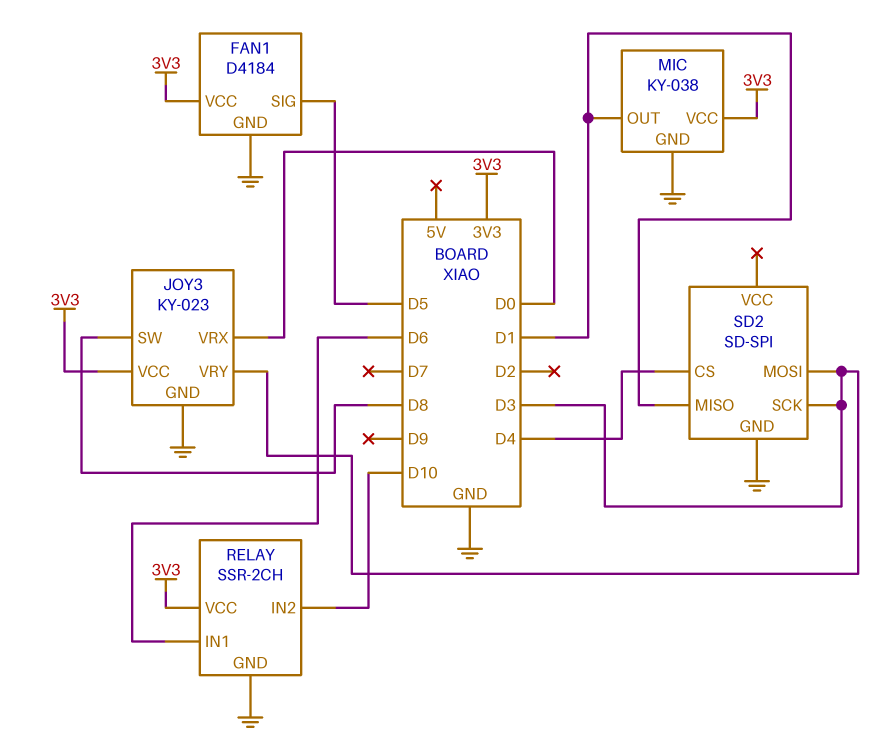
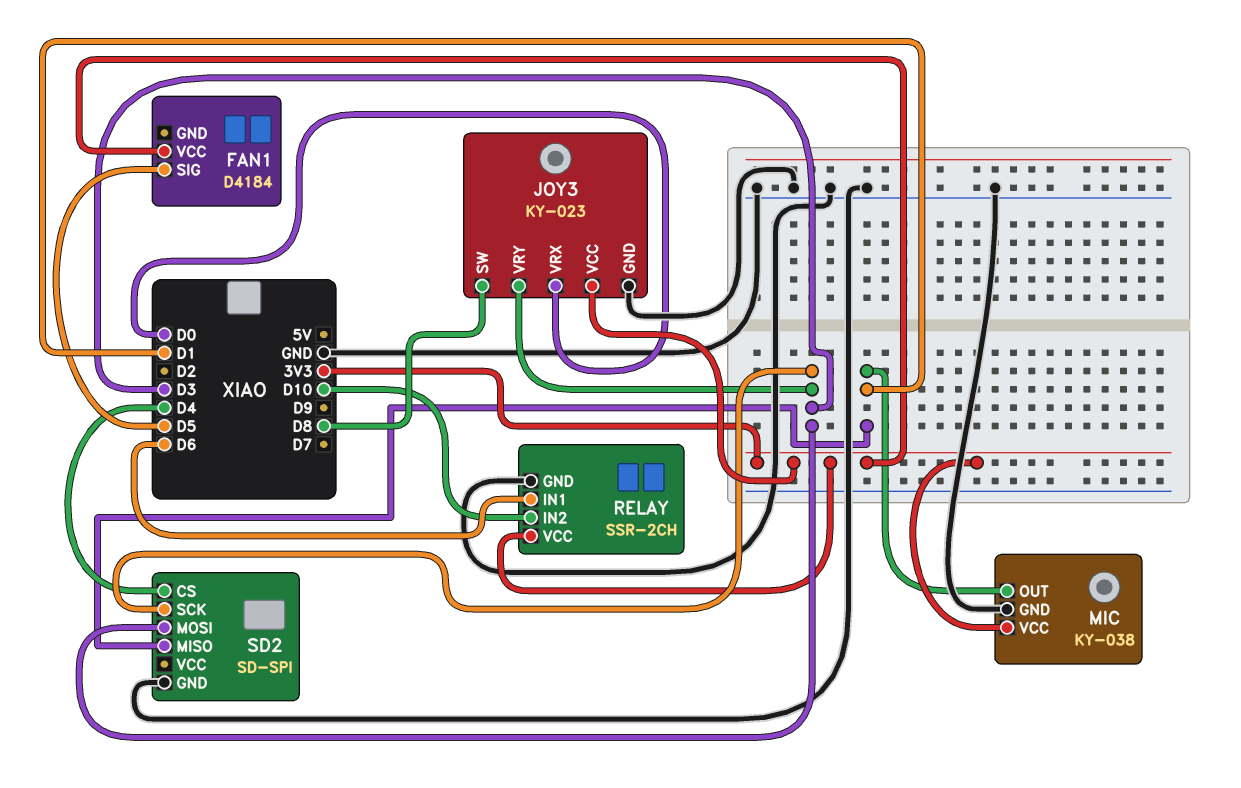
FAN1 pin GND: GND -> none

